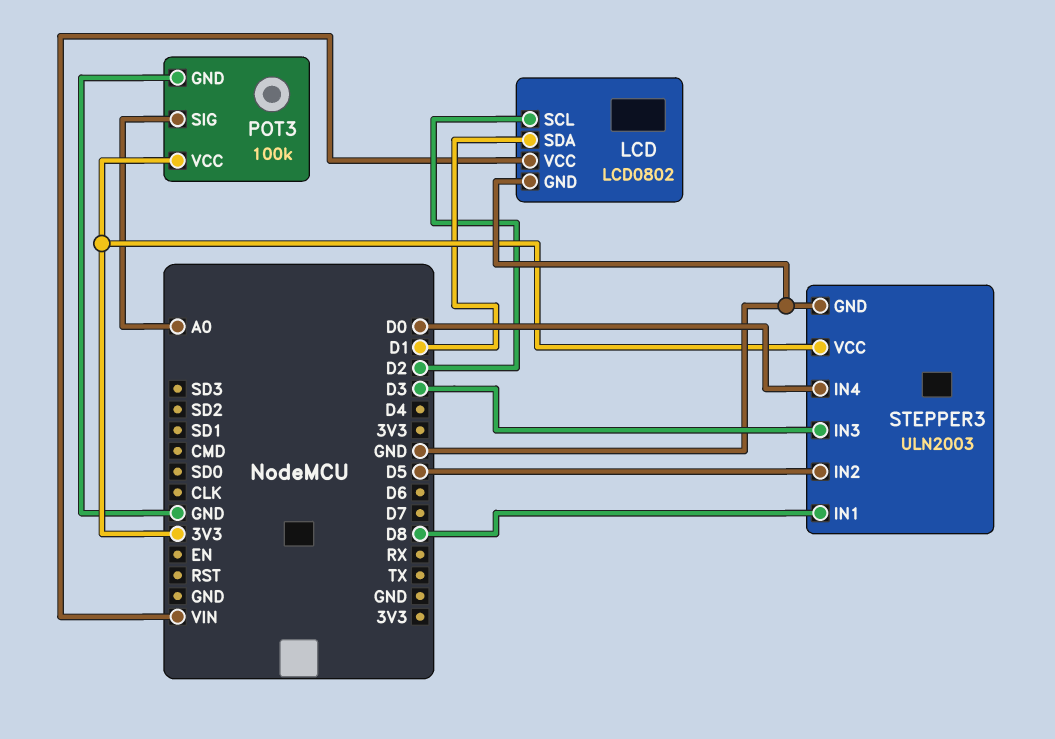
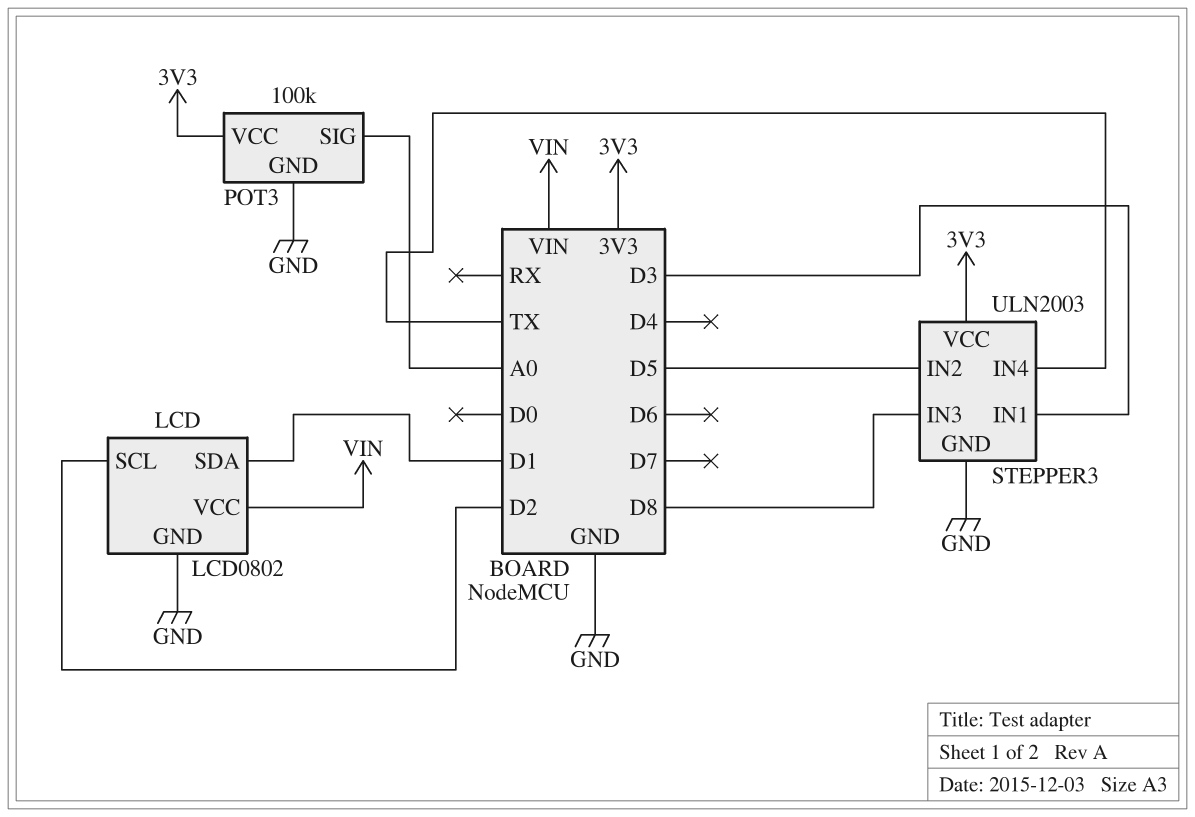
STEPPER3 pin IN1: D8 -> D3
STEPPER3 pin IN3: D3 -> D8
STEPPER3 pin IN4: D0 -> TX

